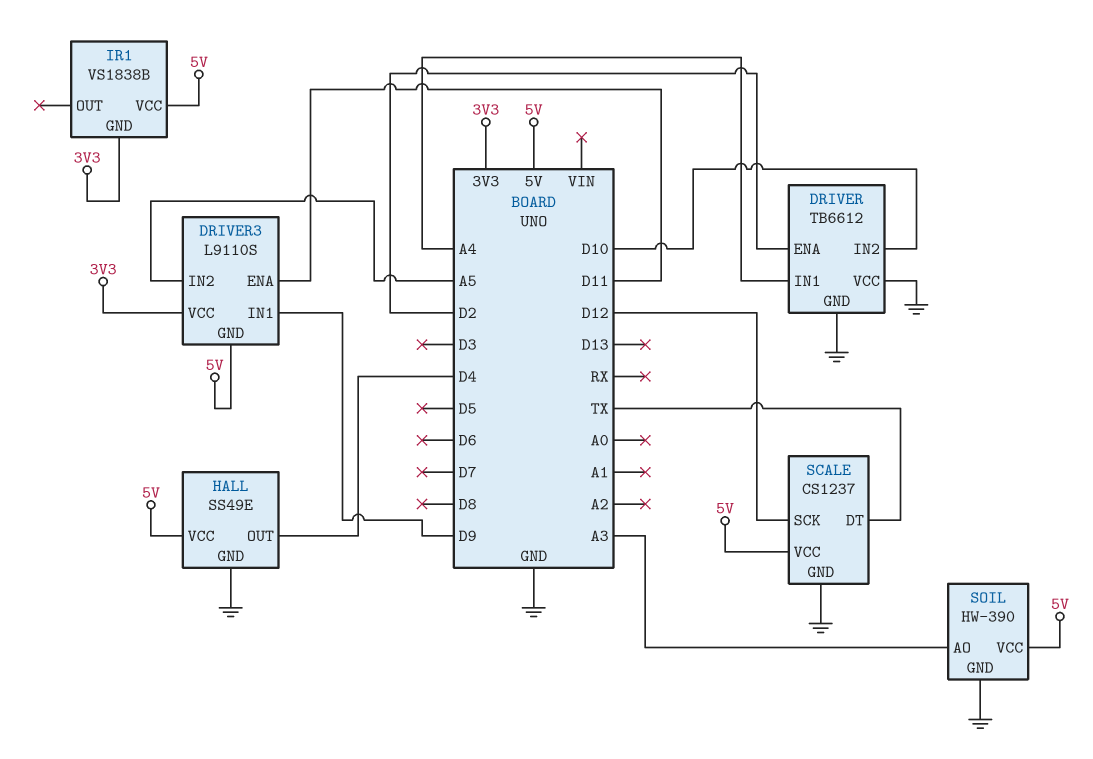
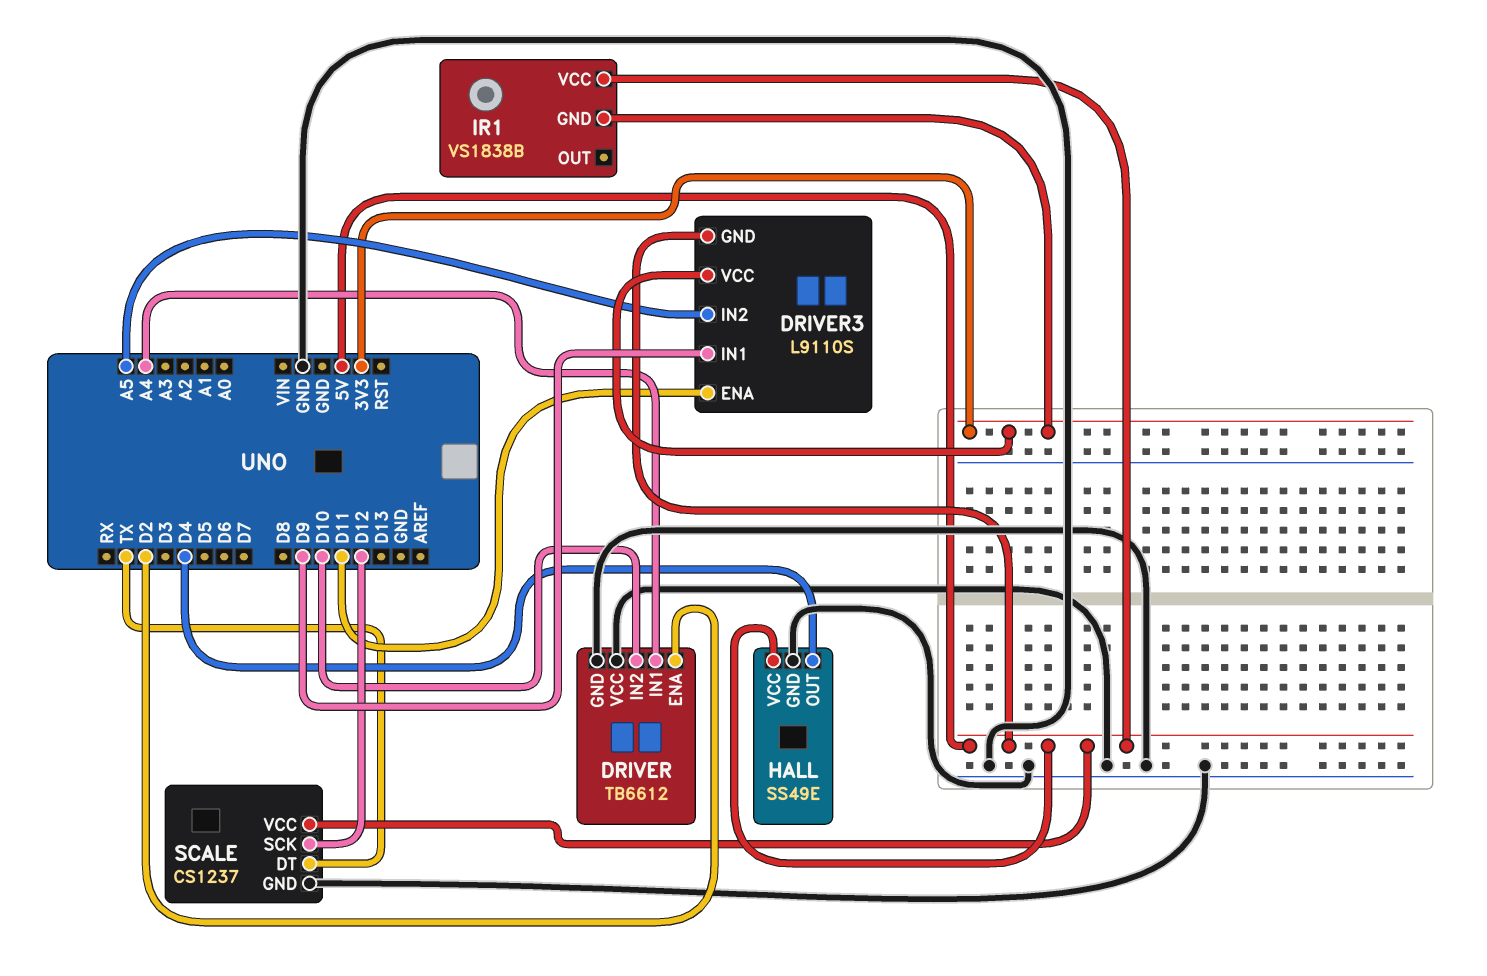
SOIL: HW-390 -> none
SOIL pin AO: A3 -> none
SOIL pin GND: GND -> none
SOIL pin VCC: 5V -> none

